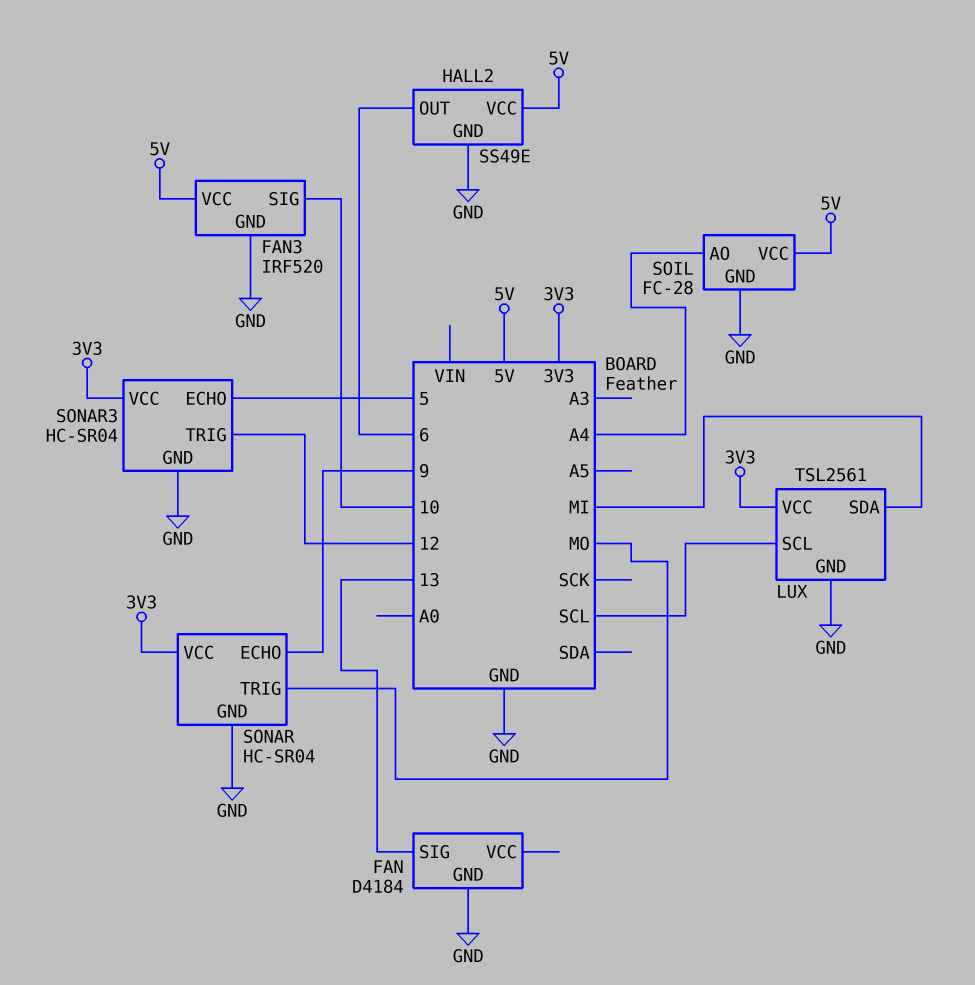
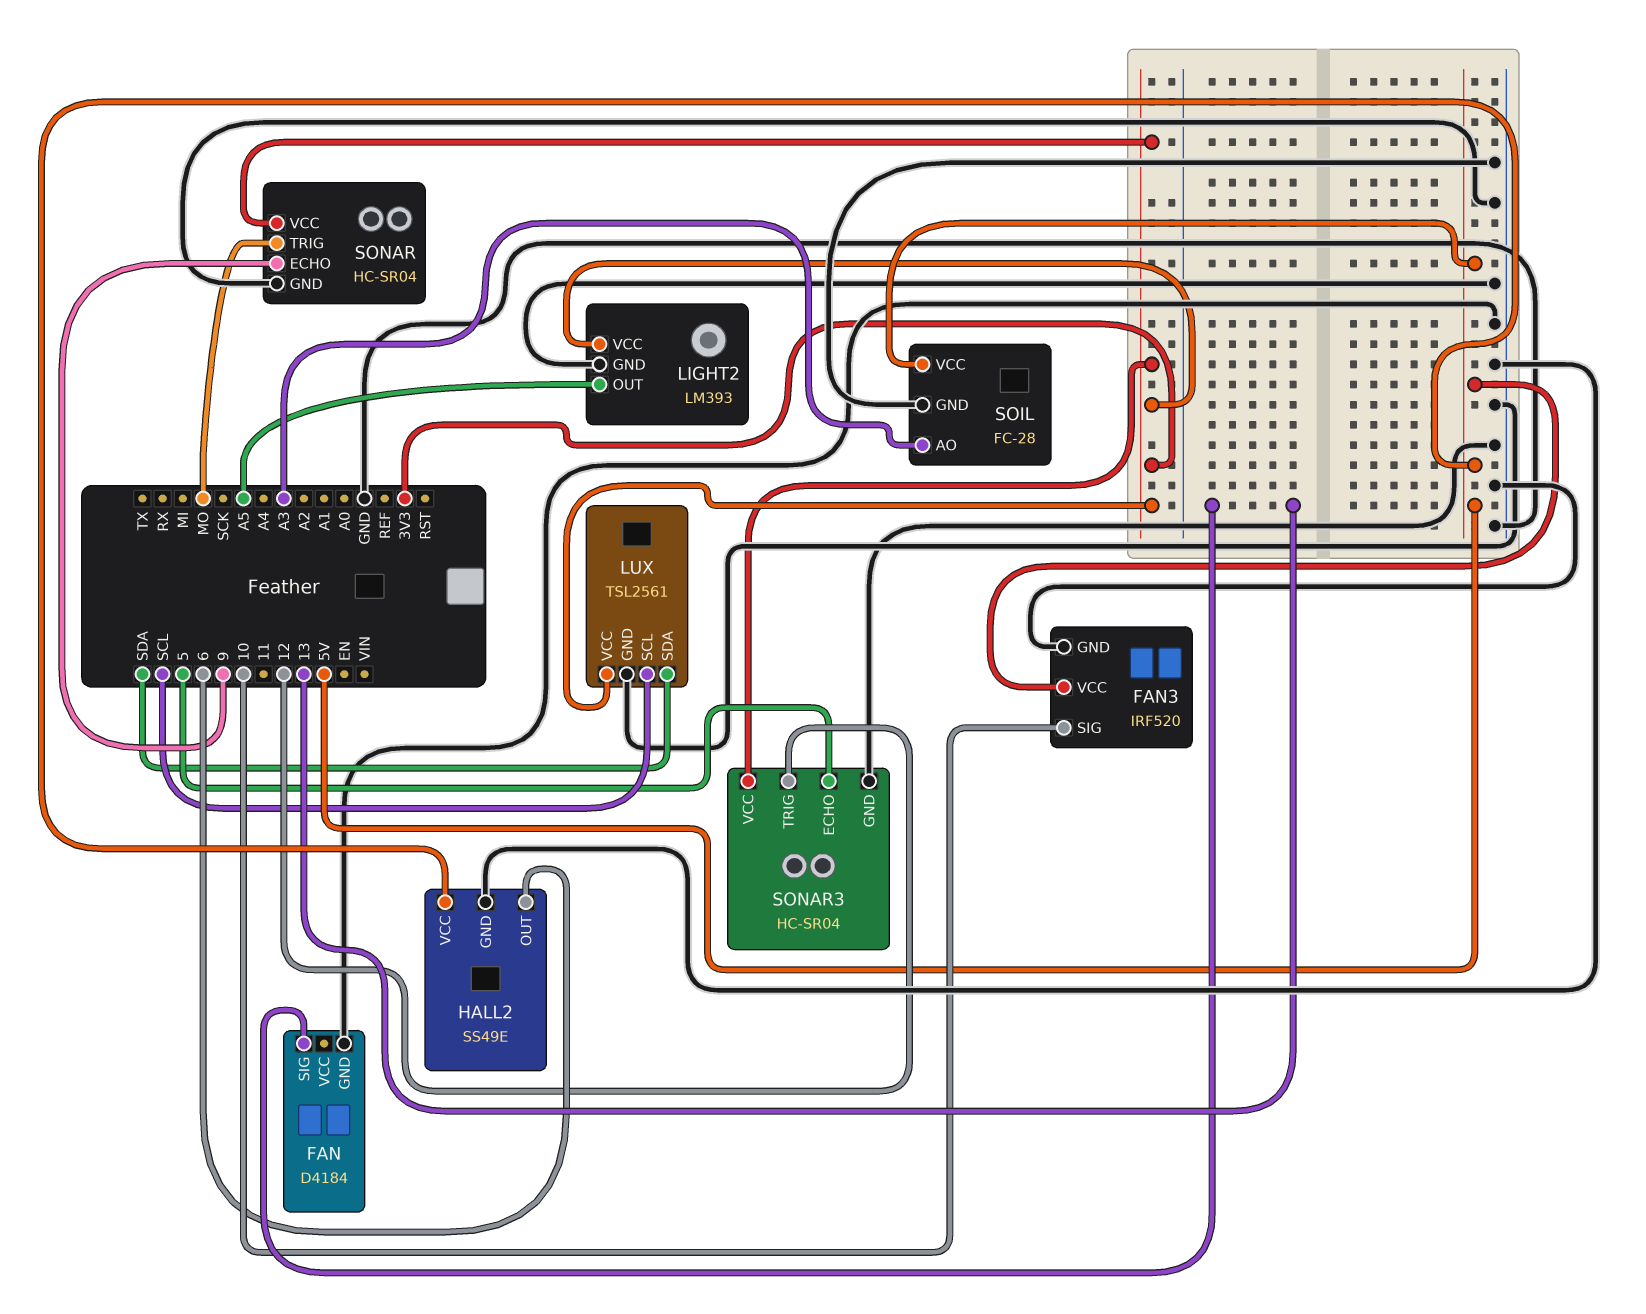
LIGHT2: none -> LM393
LIGHT2 pin GND: none -> GND
LIGHT2 pin OUT: none -> A5
LIGHT2 pin VCC: none -> 3V3
LUX pin SDA: MI -> SDA
SOIL pin AO: A4 -> A3

